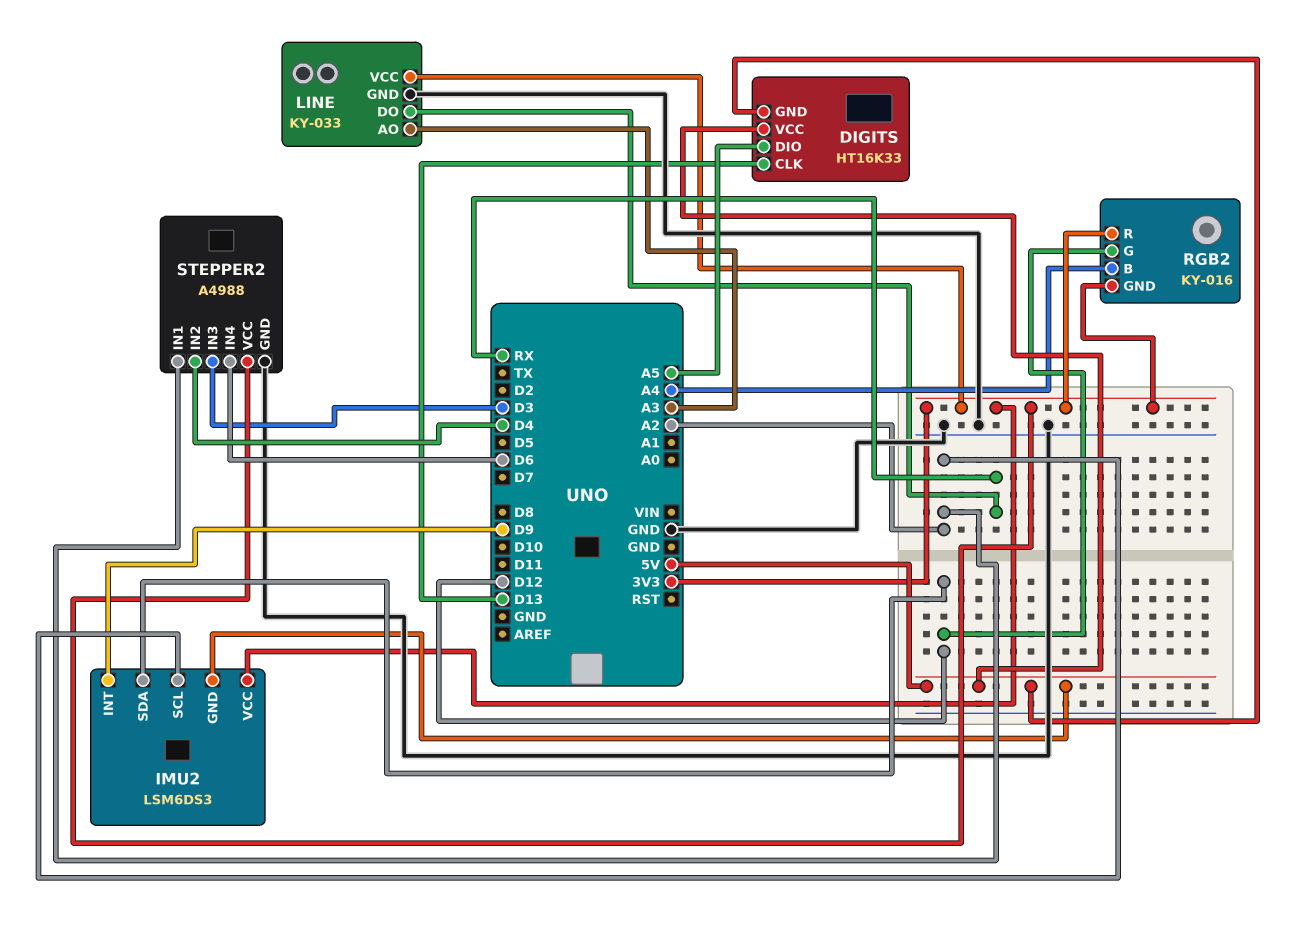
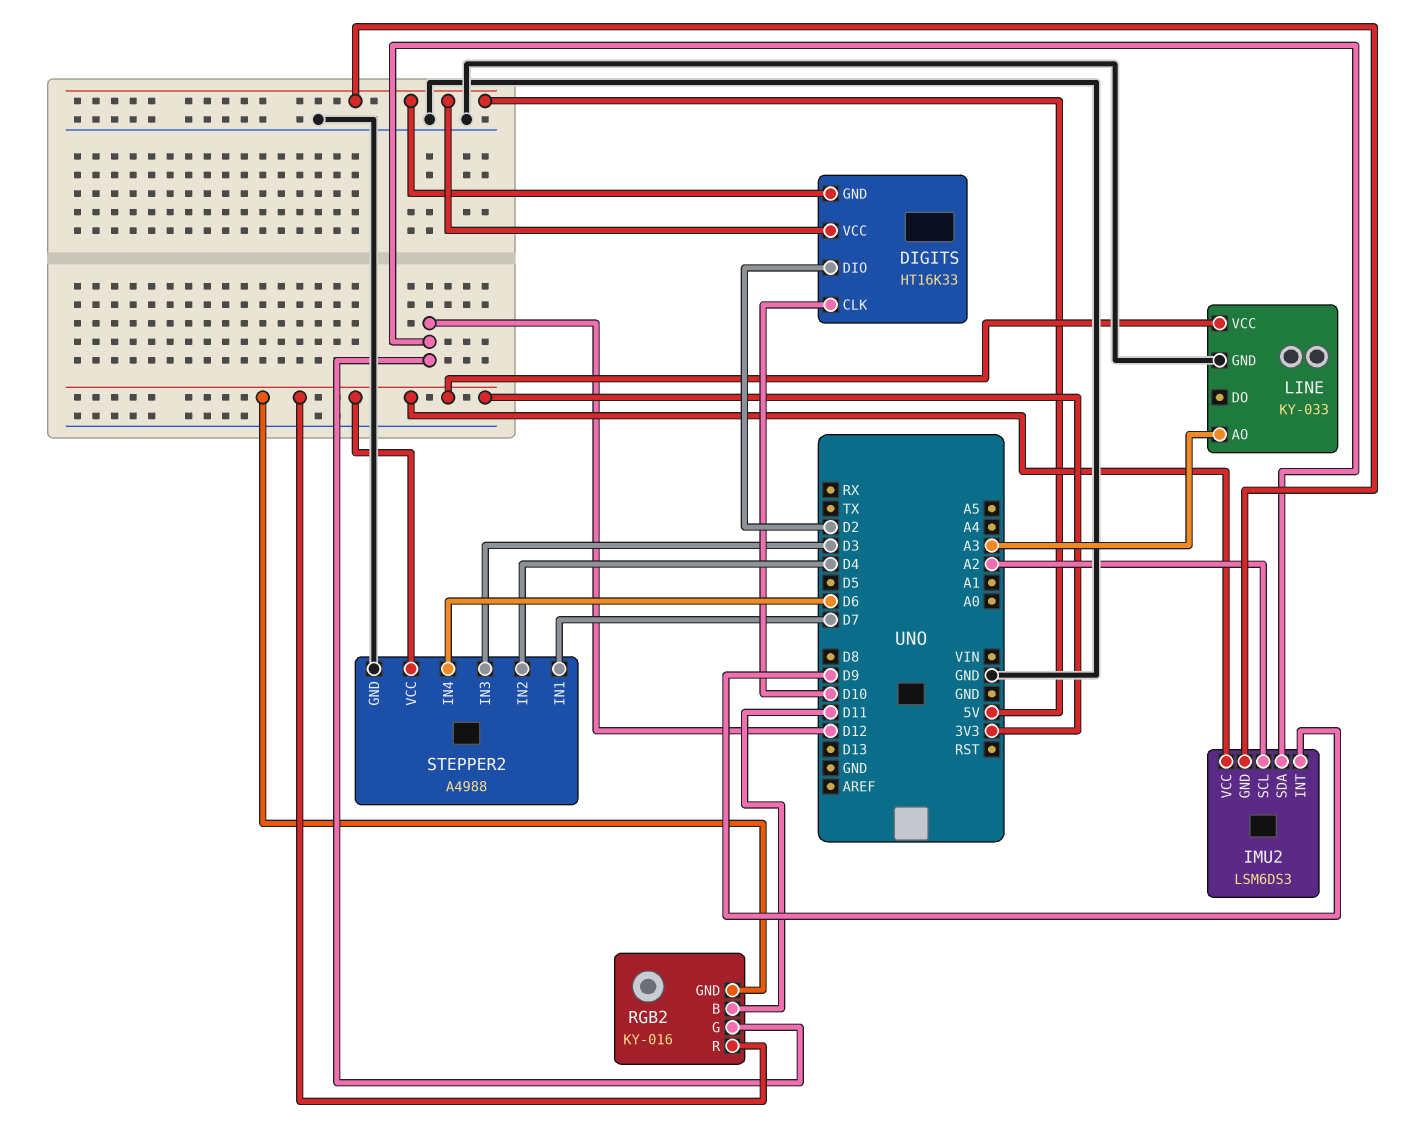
DIGITS pin CLK: D13 -> D10
DIGITS pin DIO: A5 -> D2
LINE pin DO: RX -> none
RGB2 pin B: A4 -> D11
STEPPER2 pin IN1: A2 -> D7

